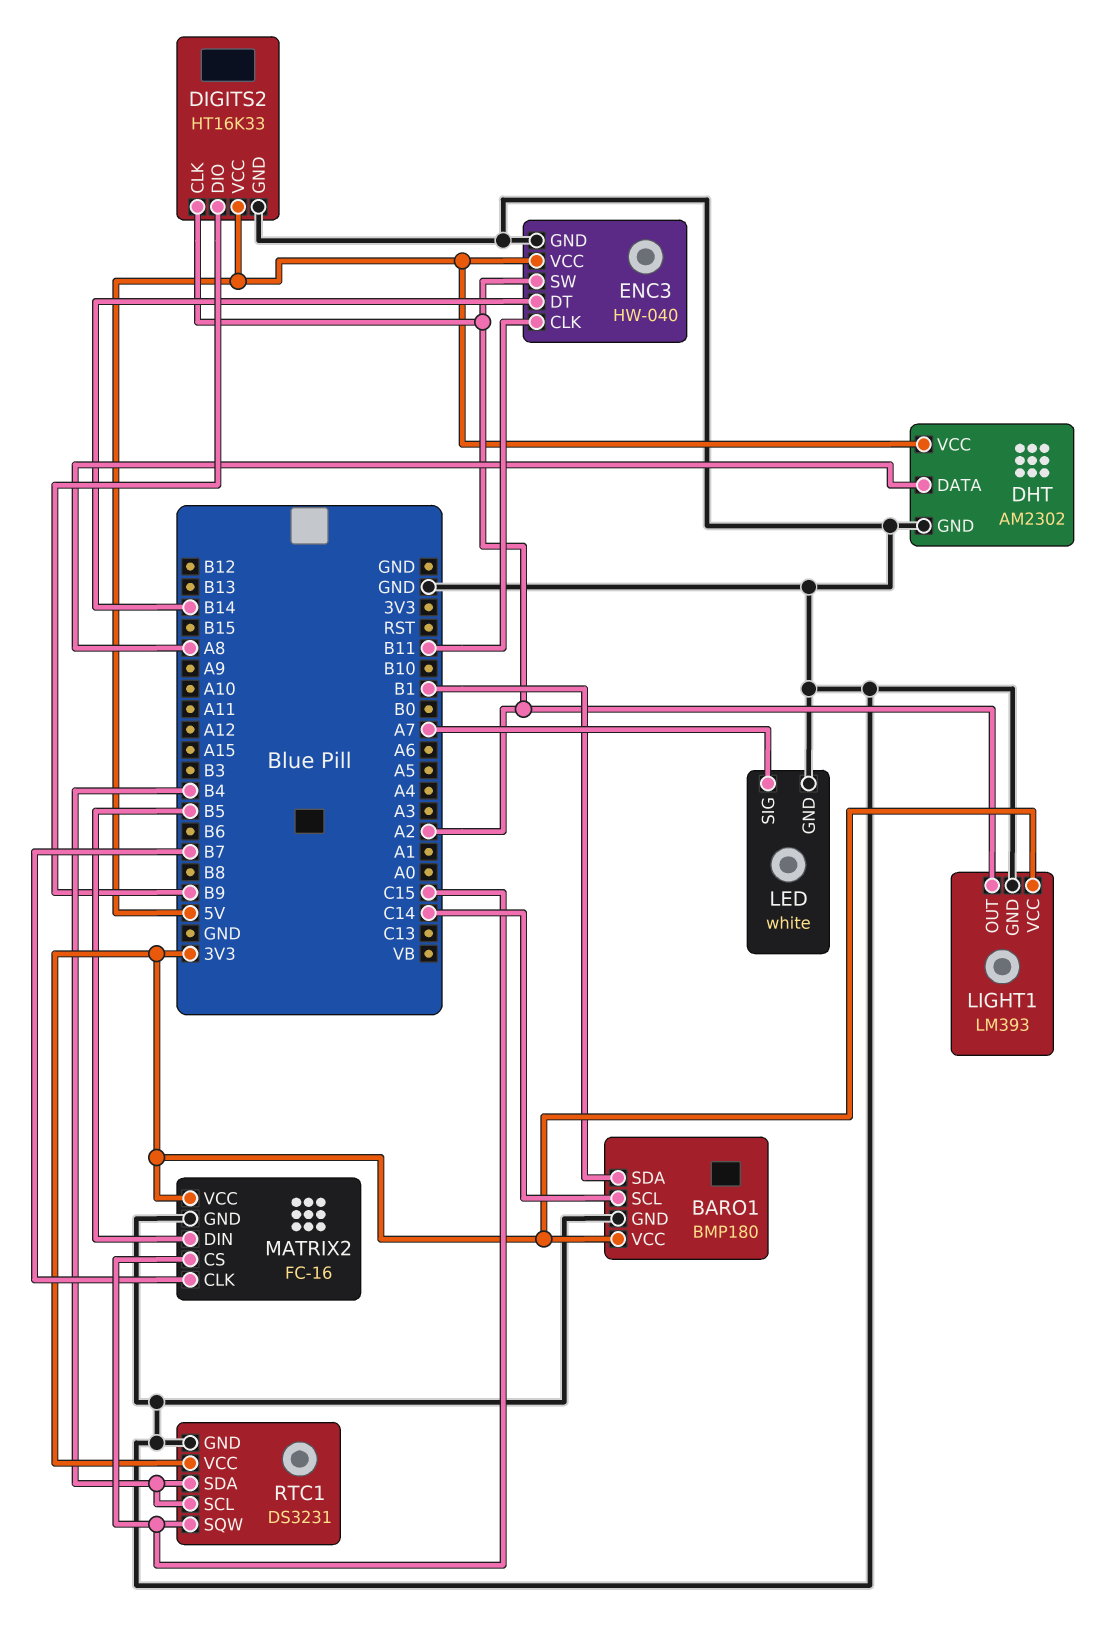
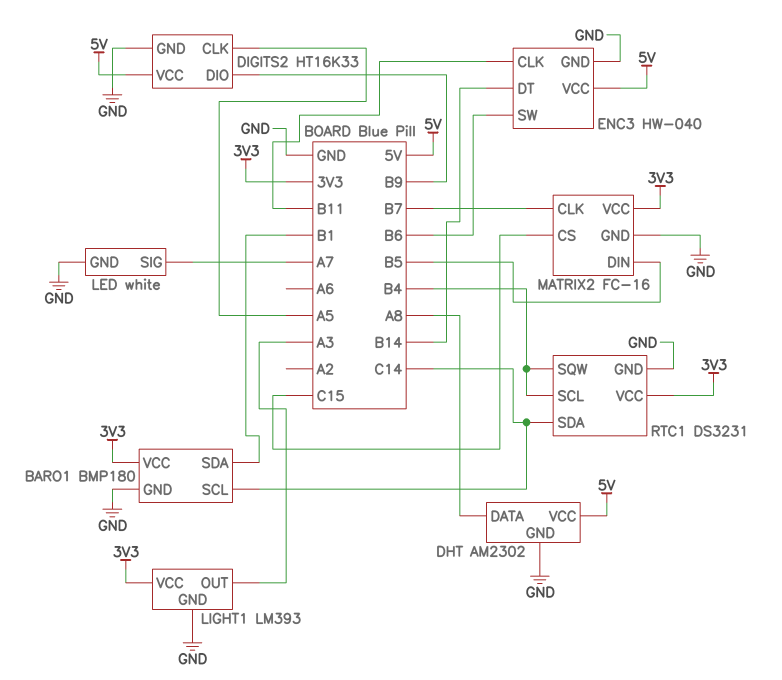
DIGITS2 pin CLK: A2 -> A5
ENC3 pin SW: A2 -> B6
LIGHT1 pin OUT: A2 -> A3
RTC1 pin SDA: B4 -> C14
RTC1 pin SQW: C15 -> B4

